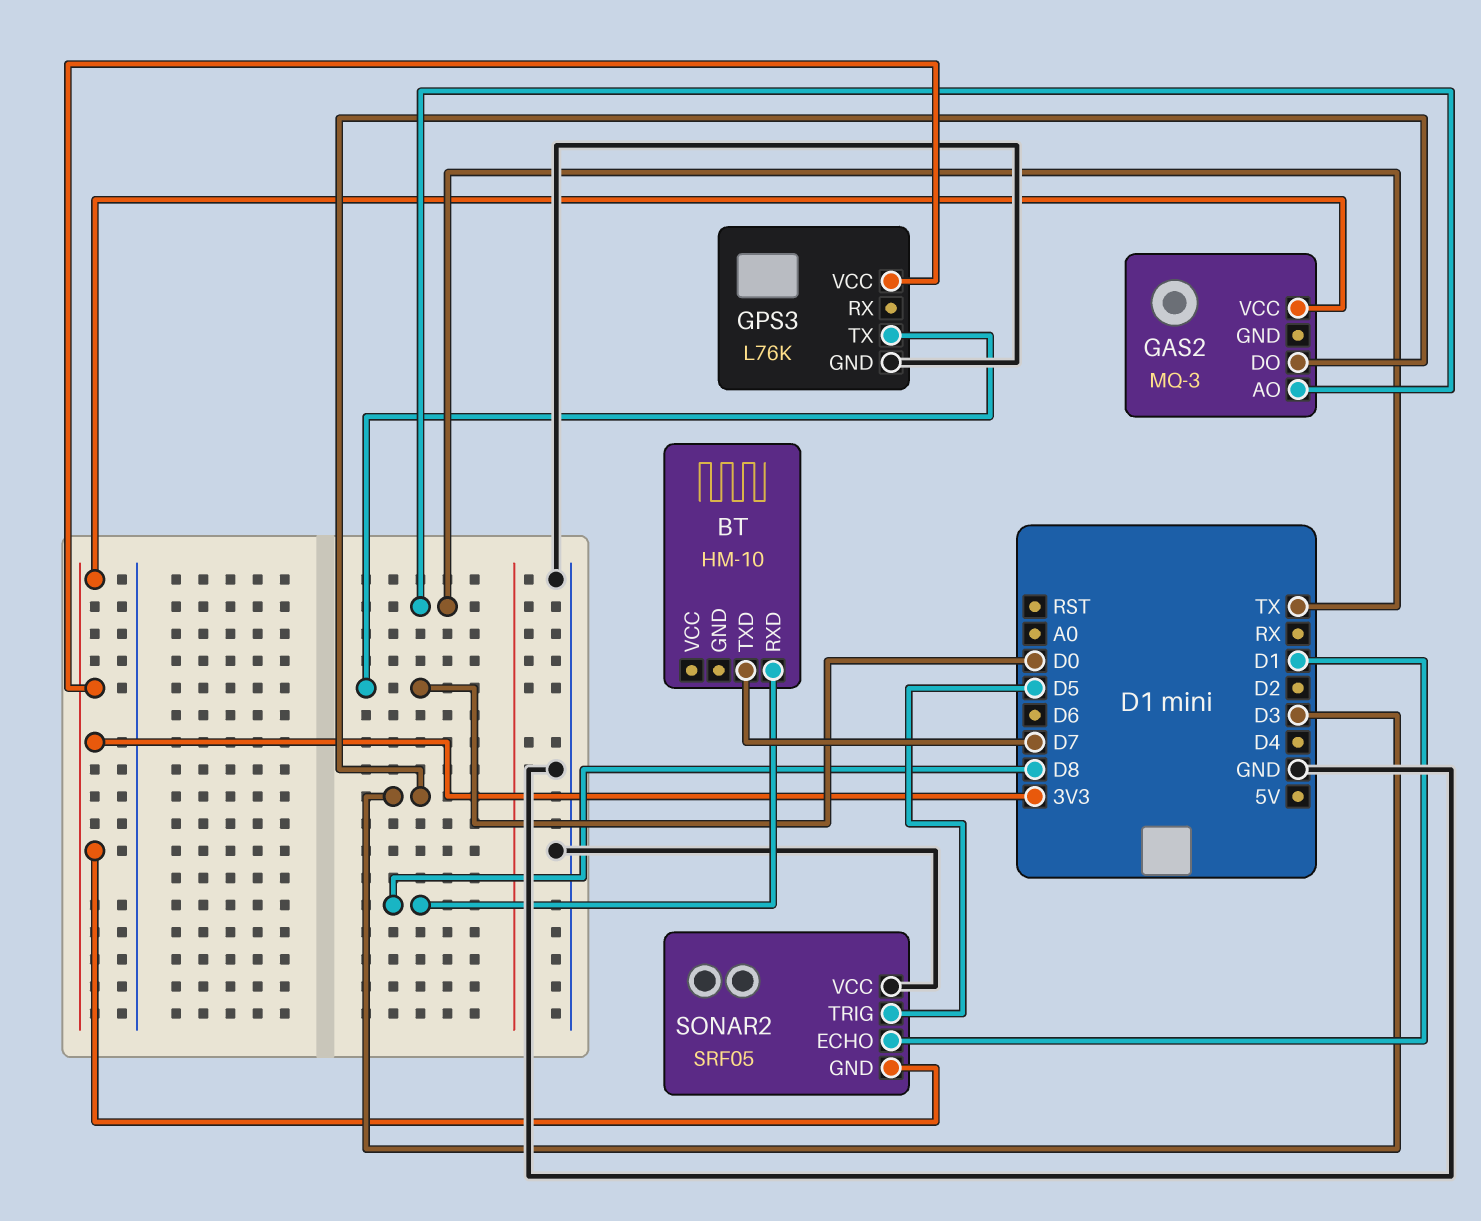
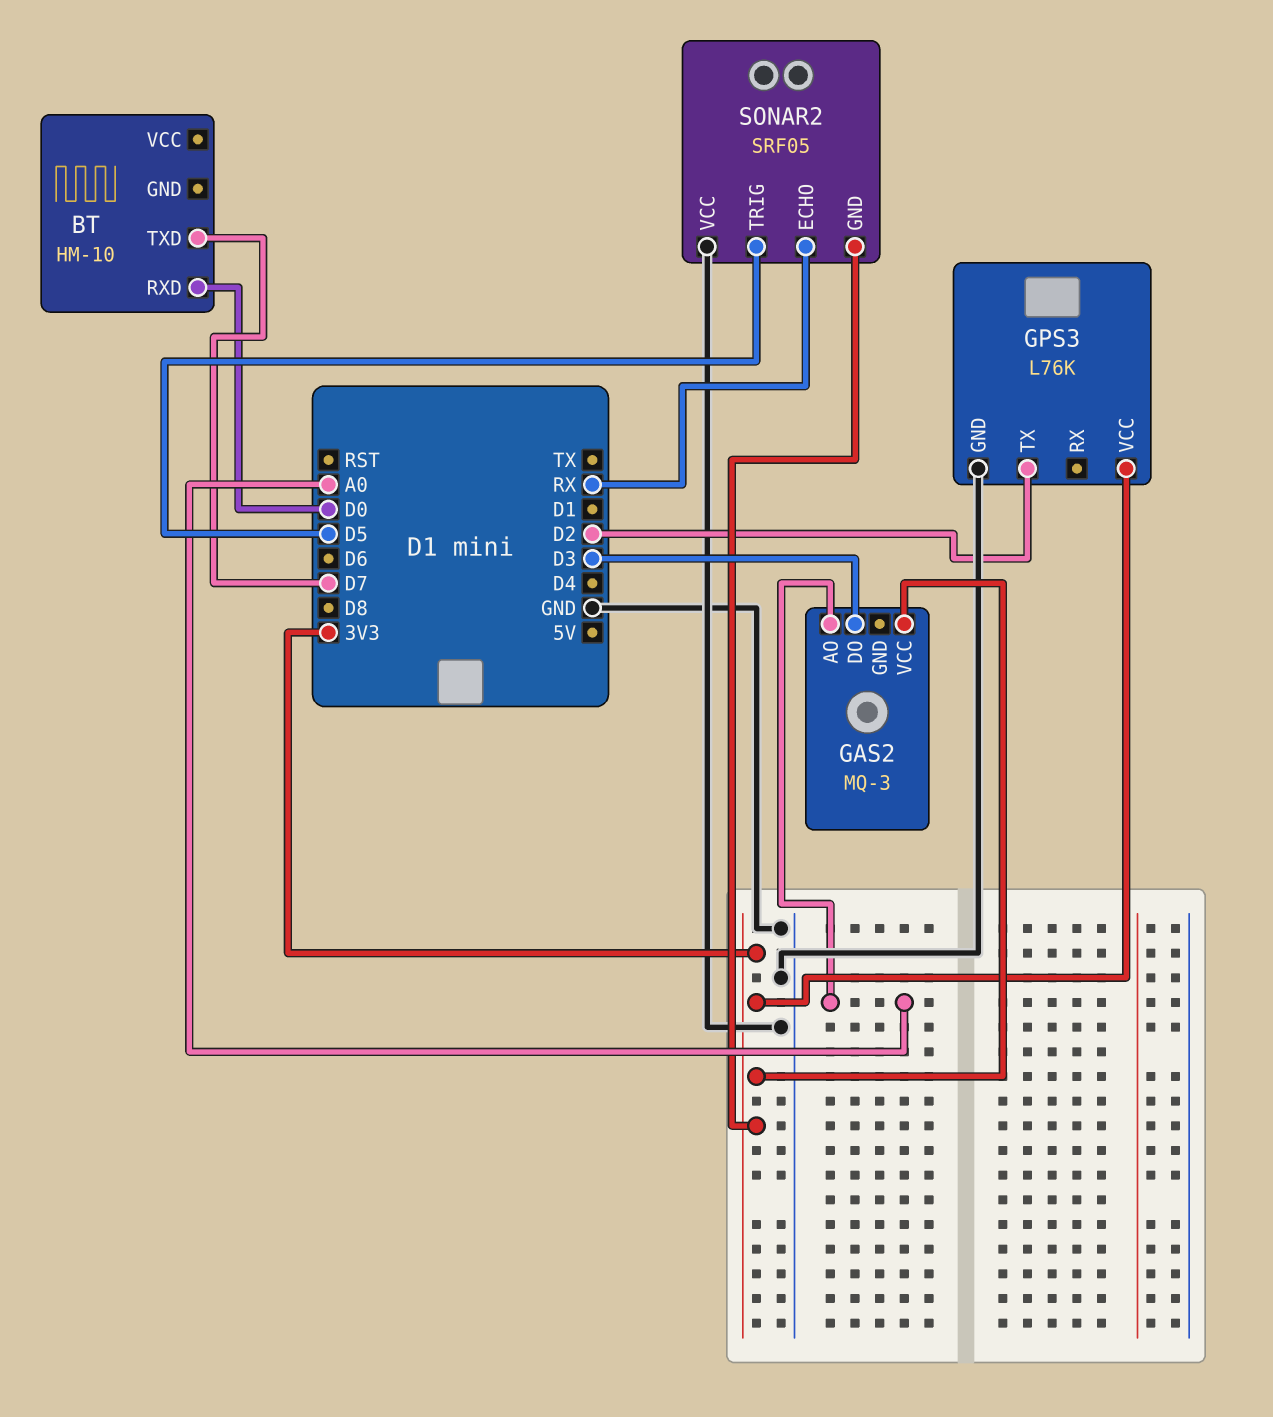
BT pin RXD: D8 -> D0
GAS2 pin AO: TX -> A0
GPS3 pin TX: D0 -> D2
SONAR2 pin ECHO: D1 -> RX

